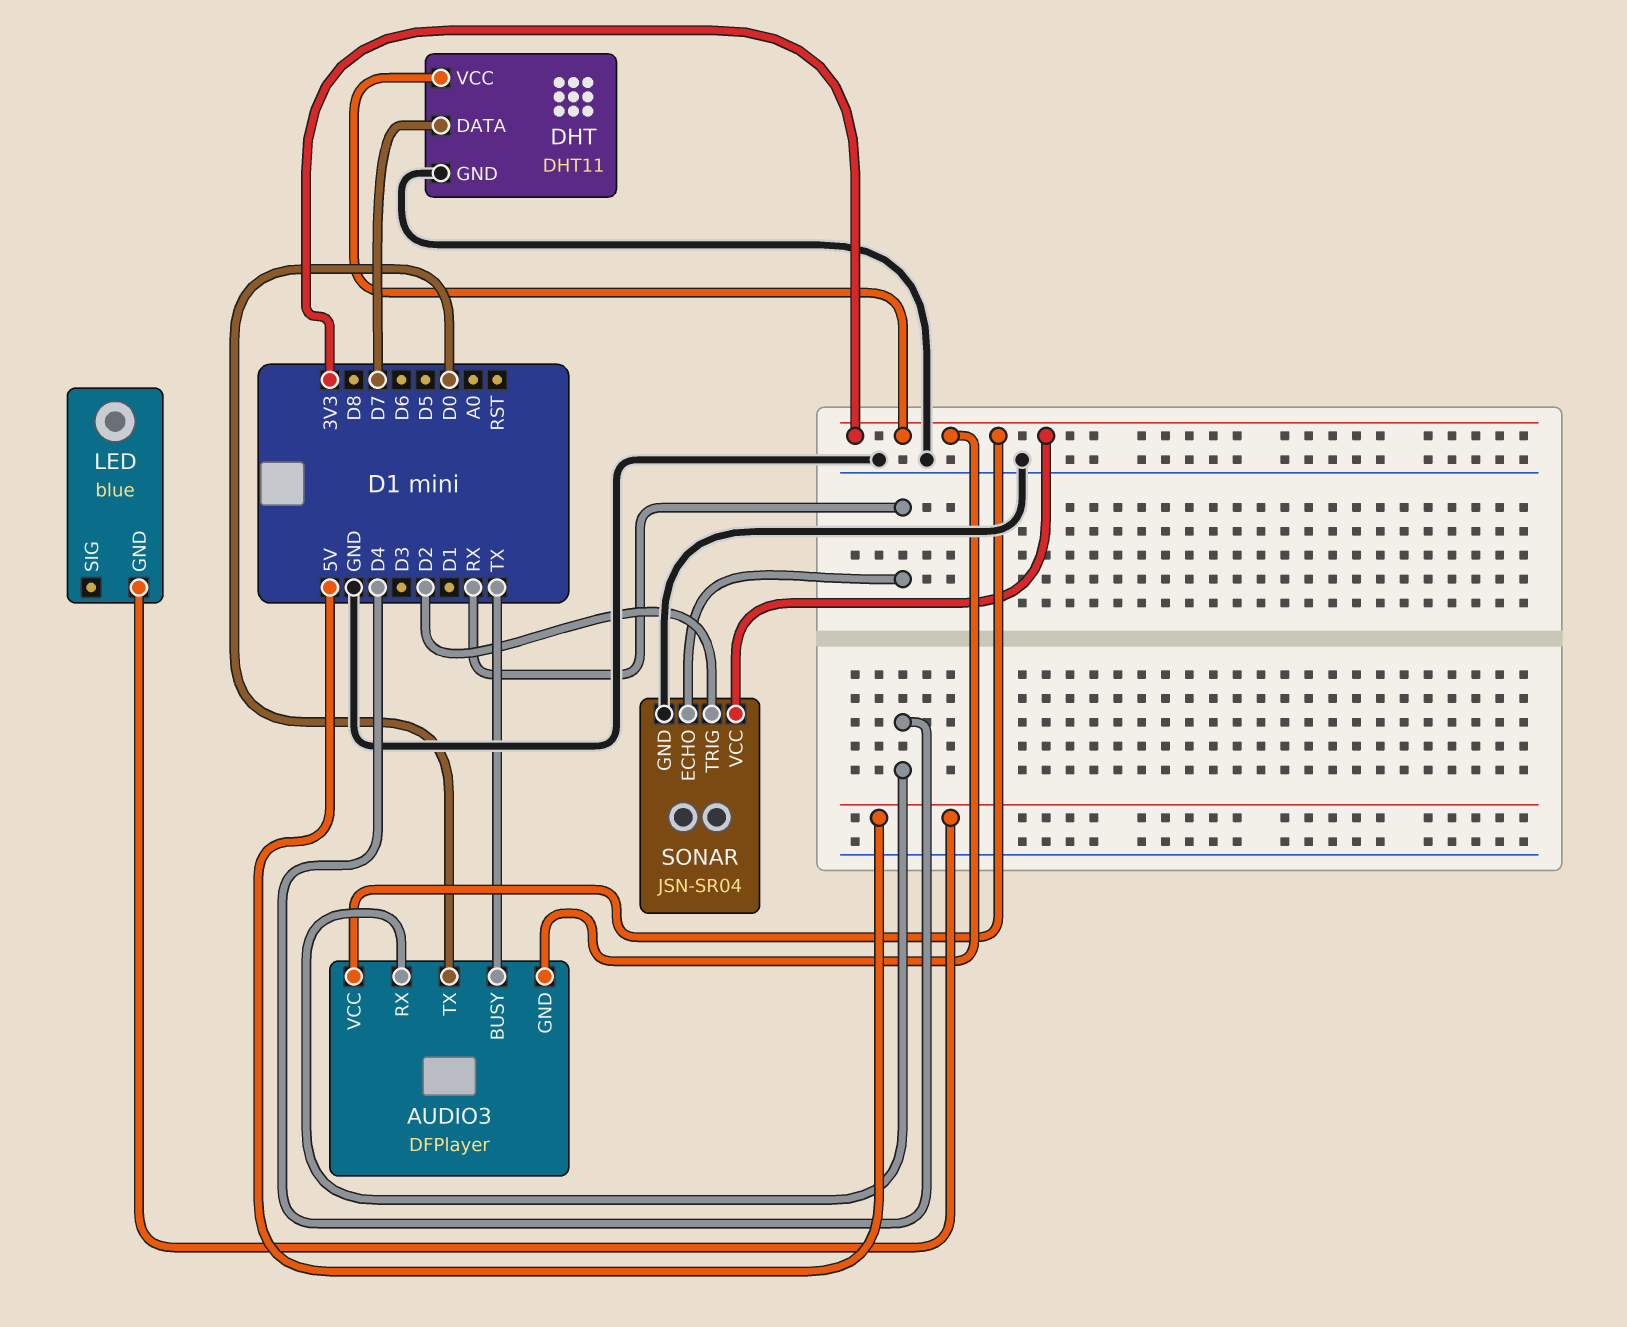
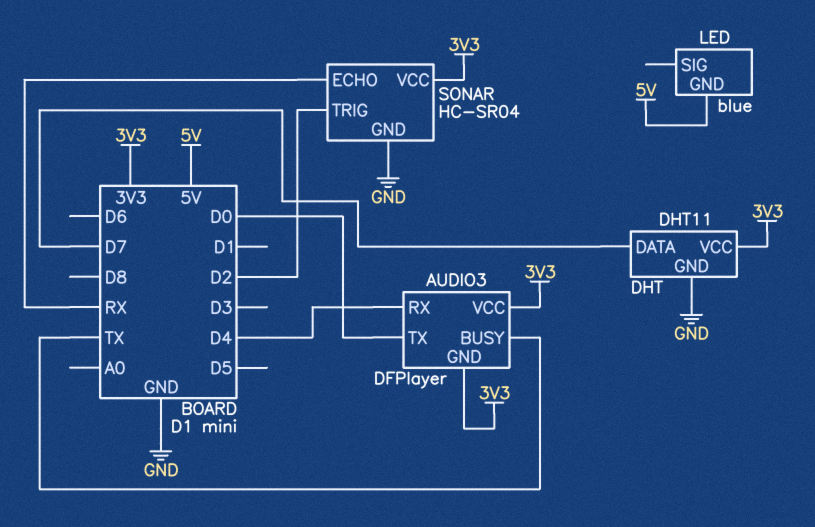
SONAR: JSN-SR04 -> HC-SR04

